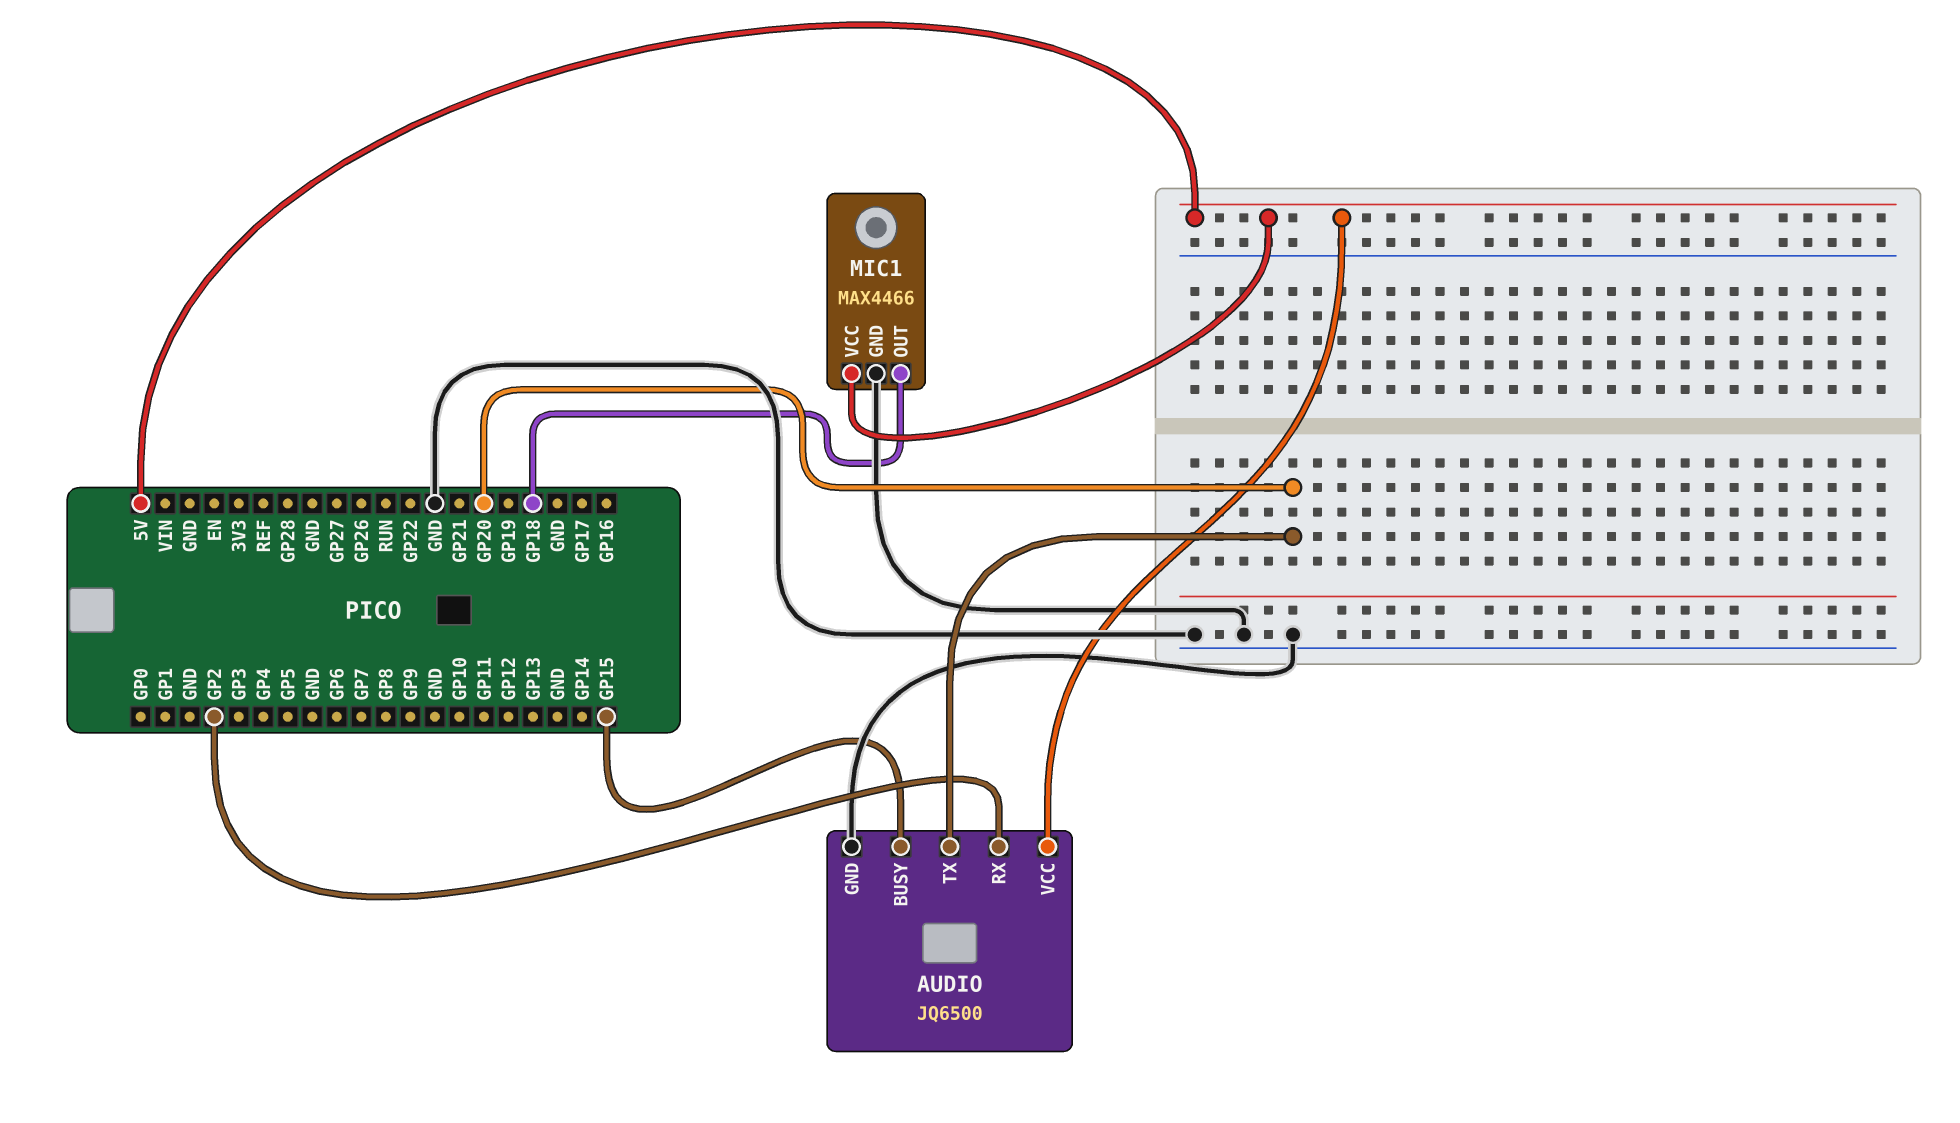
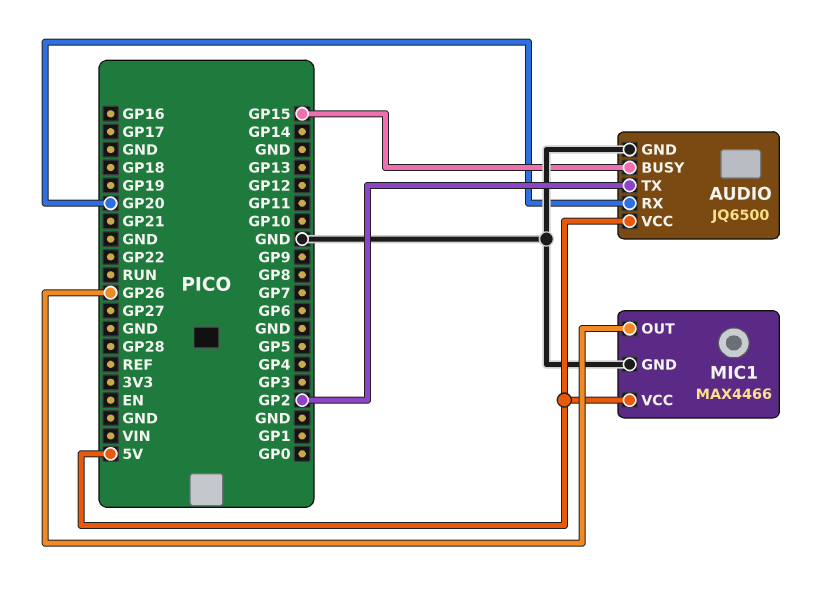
AUDIO pin RX: GP2 -> GP20
AUDIO pin TX: GP20 -> GP2
MIC1 pin OUT: GP18 -> GP26

